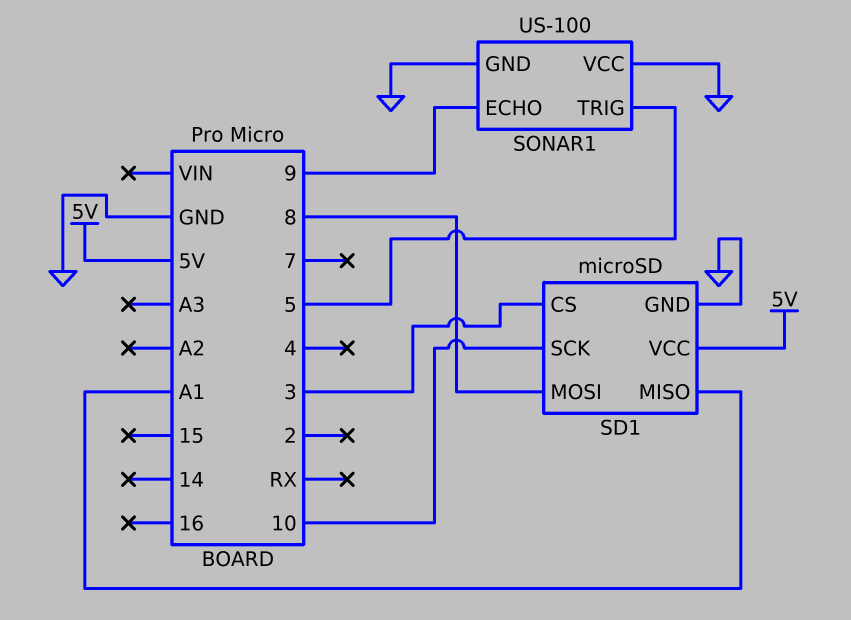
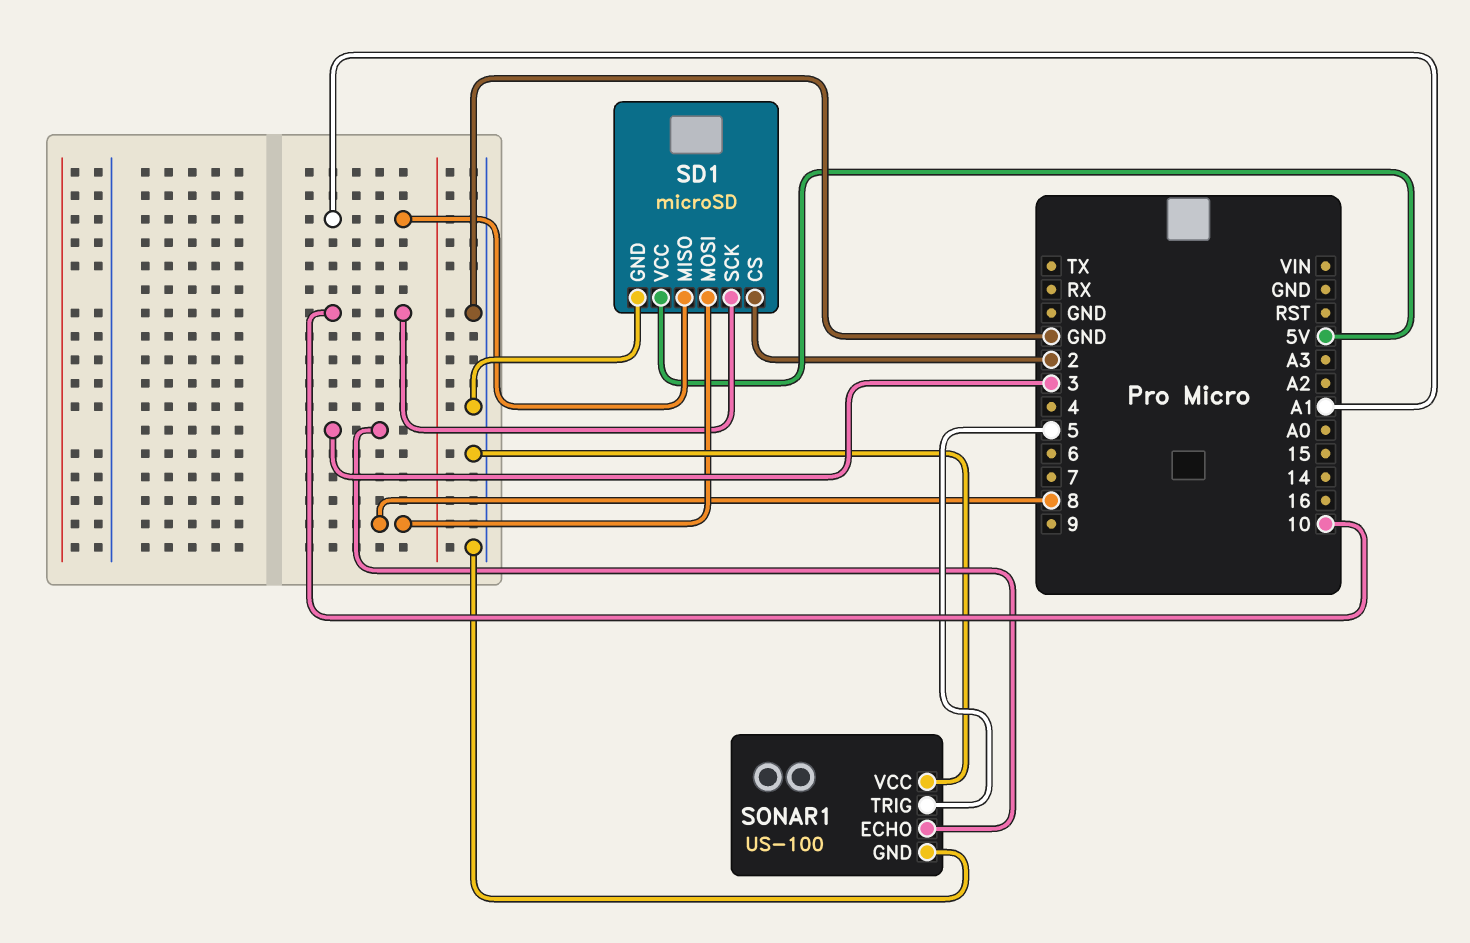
SD1 pin CS: 3 -> 2
SONAR1 pin ECHO: 9 -> 3

